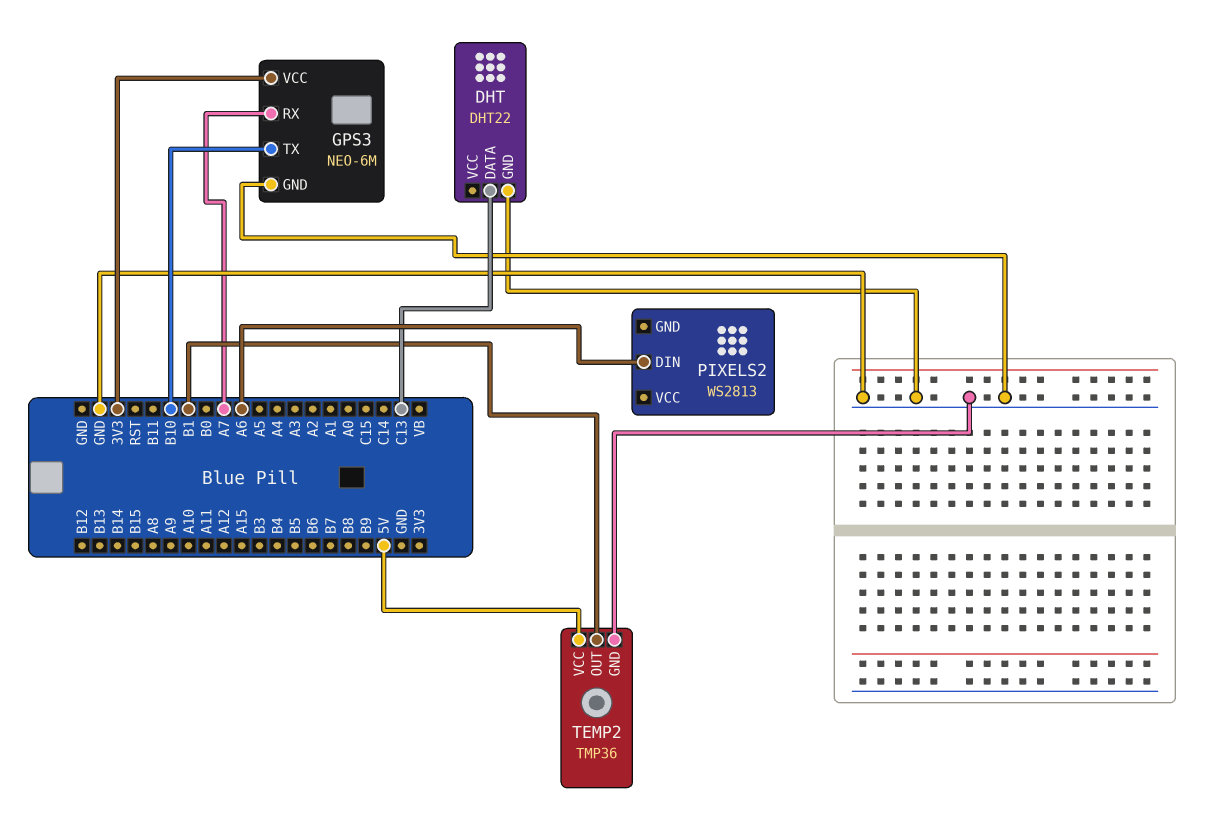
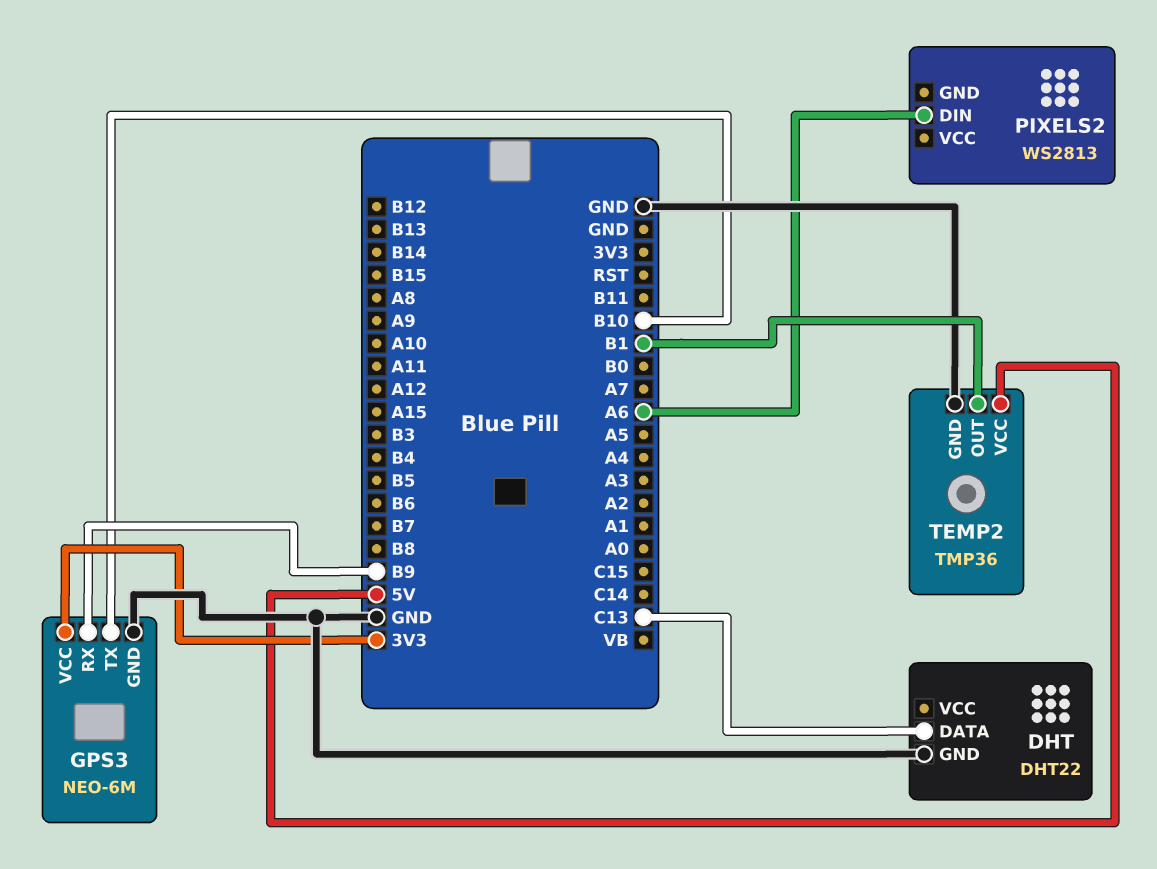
GPS3 pin RX: A7 -> B9

